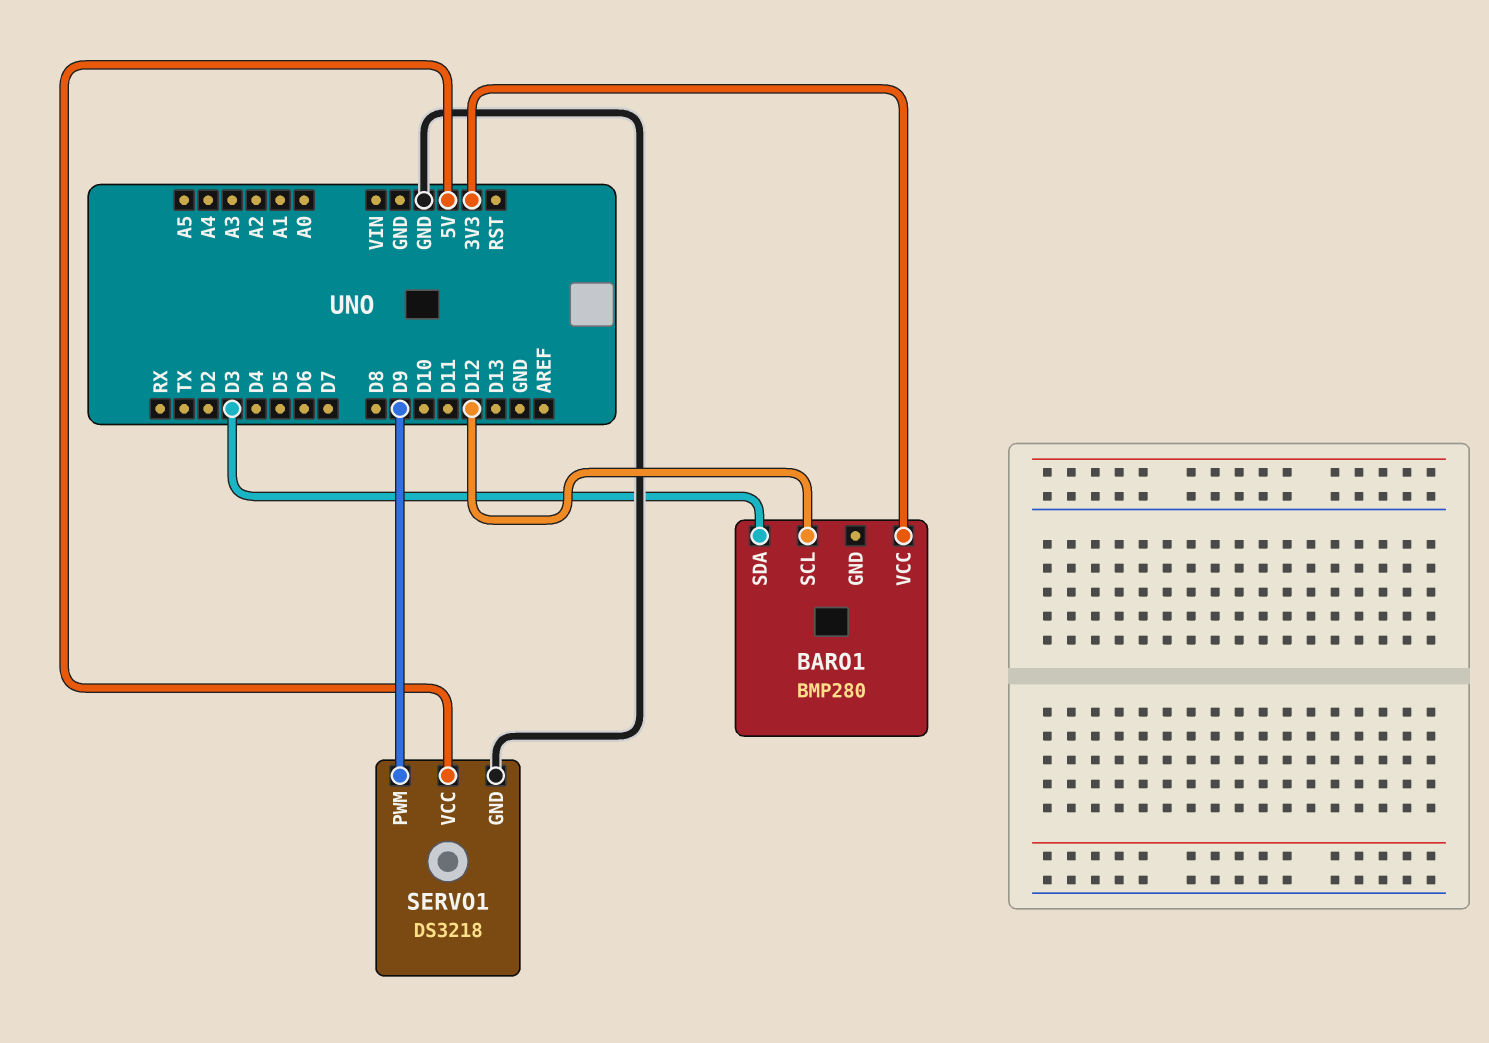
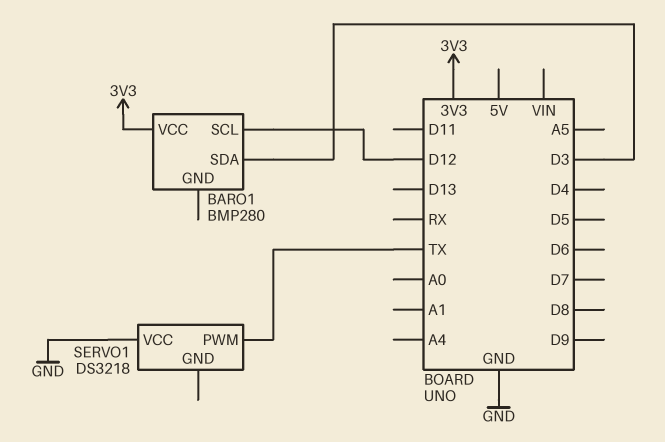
SERVO1 pin GND: GND -> none
SERVO1 pin PWM: D9 -> TX
SERVO1 pin VCC: 5V -> GND

